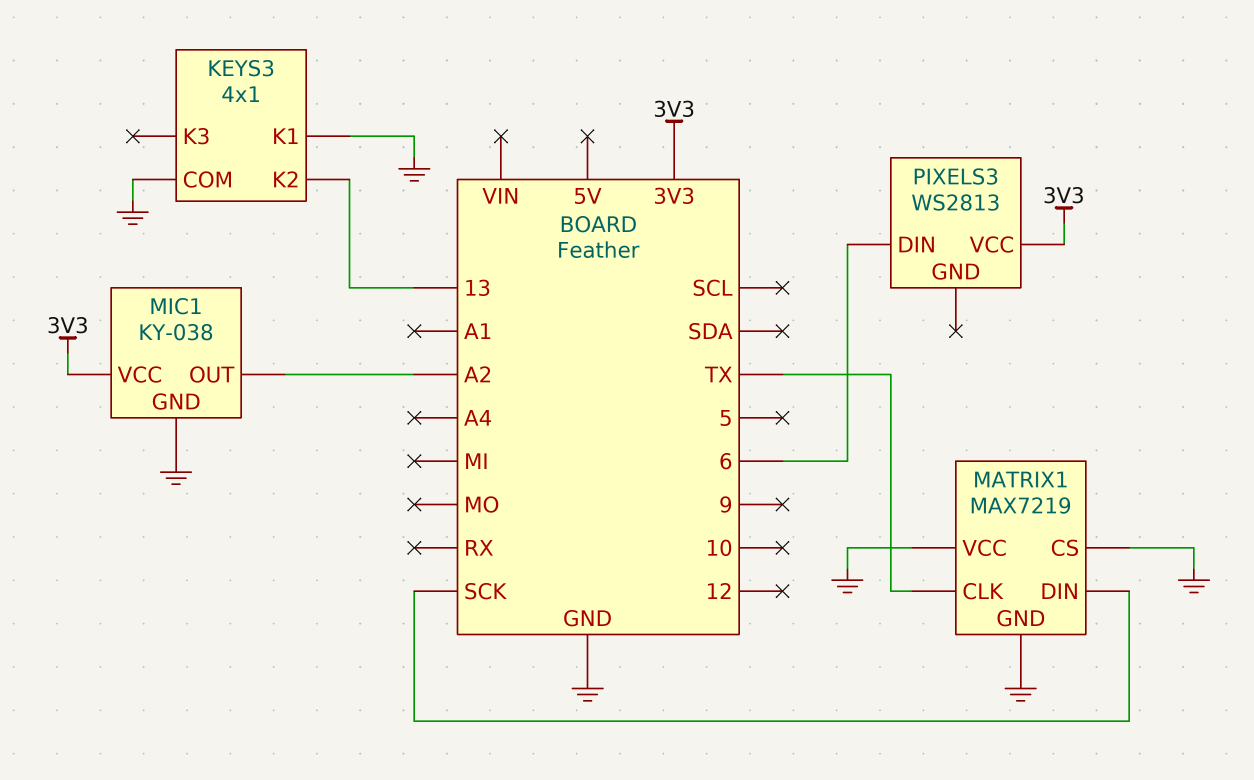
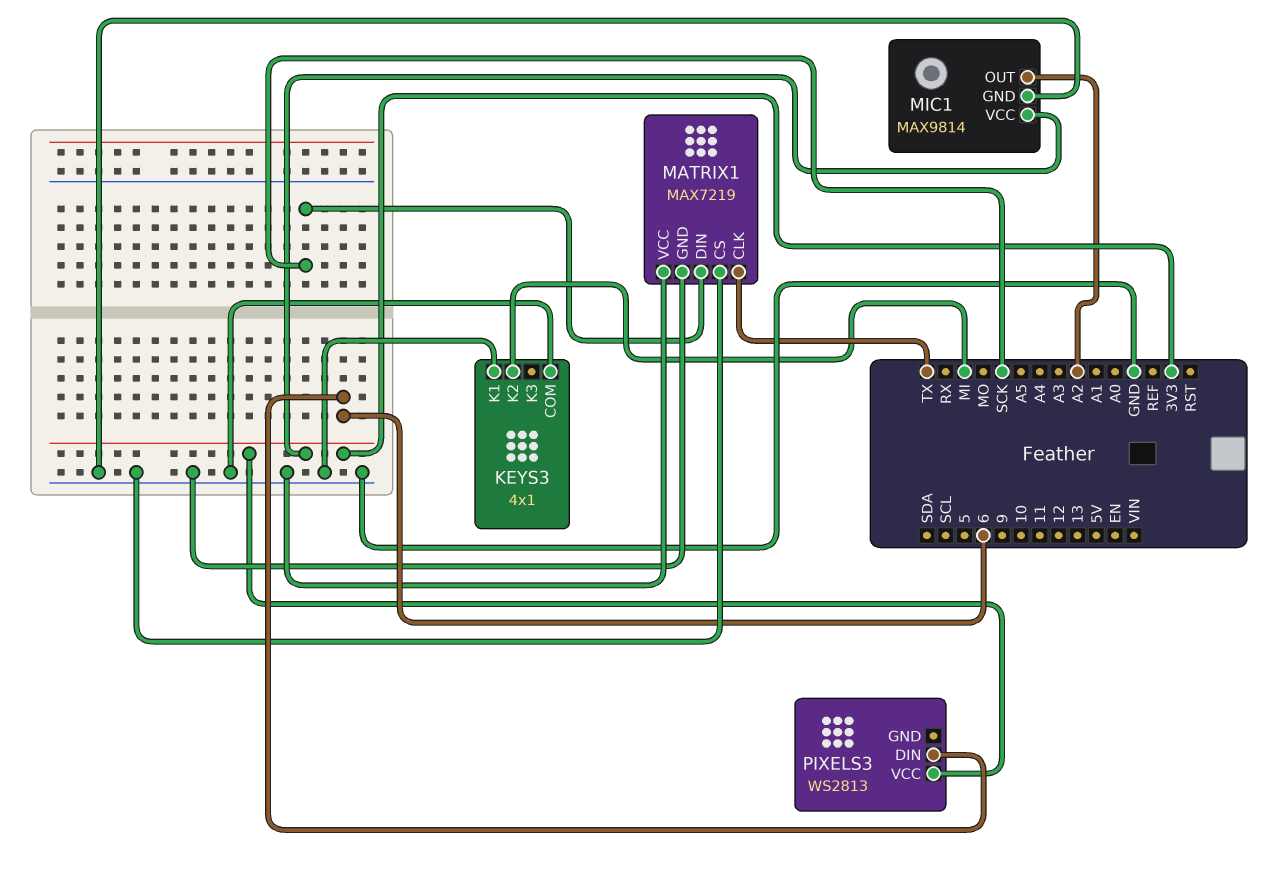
KEYS3 pin K2: 13 -> MI
MIC1: KY-038 -> MAX9814

